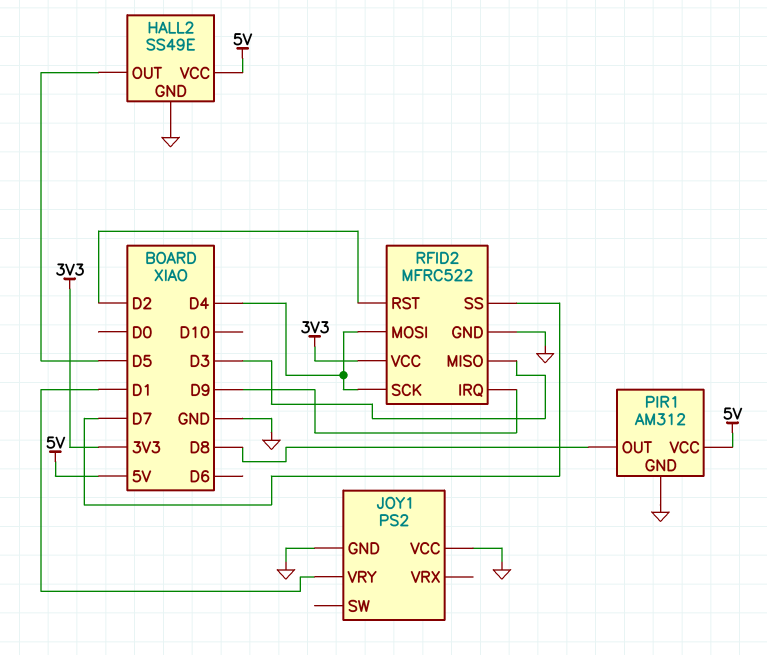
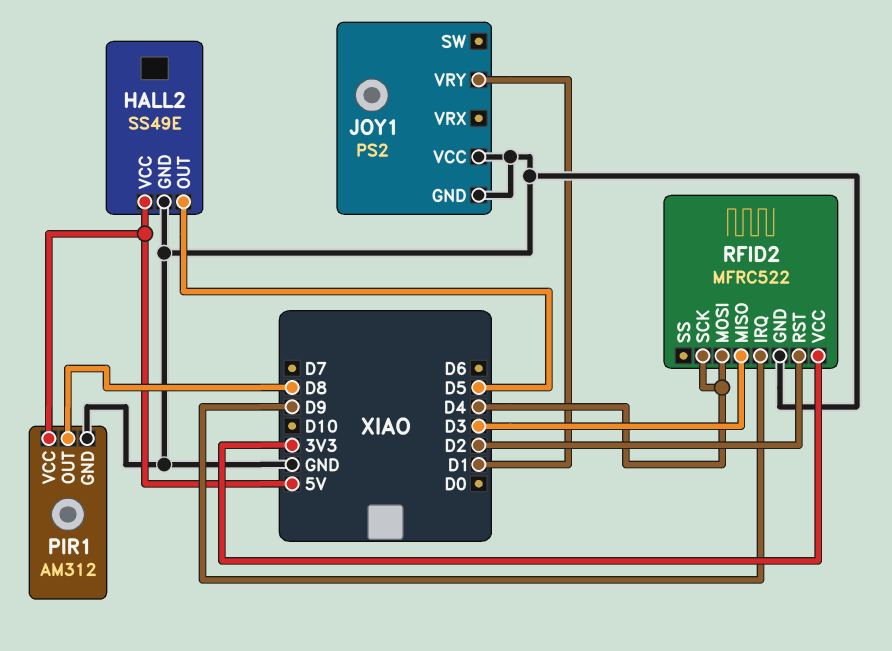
RFID2 pin SS: D7 -> none

